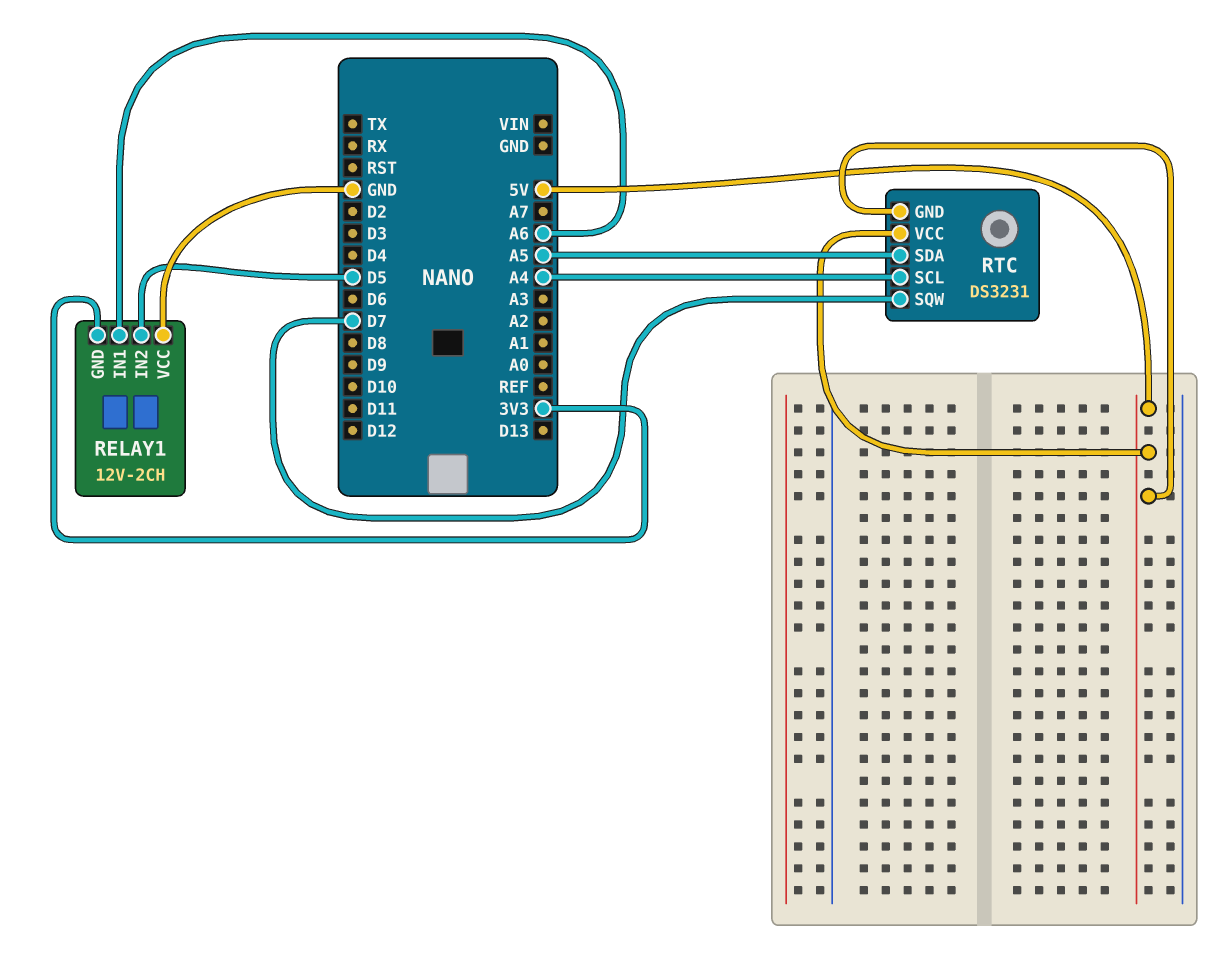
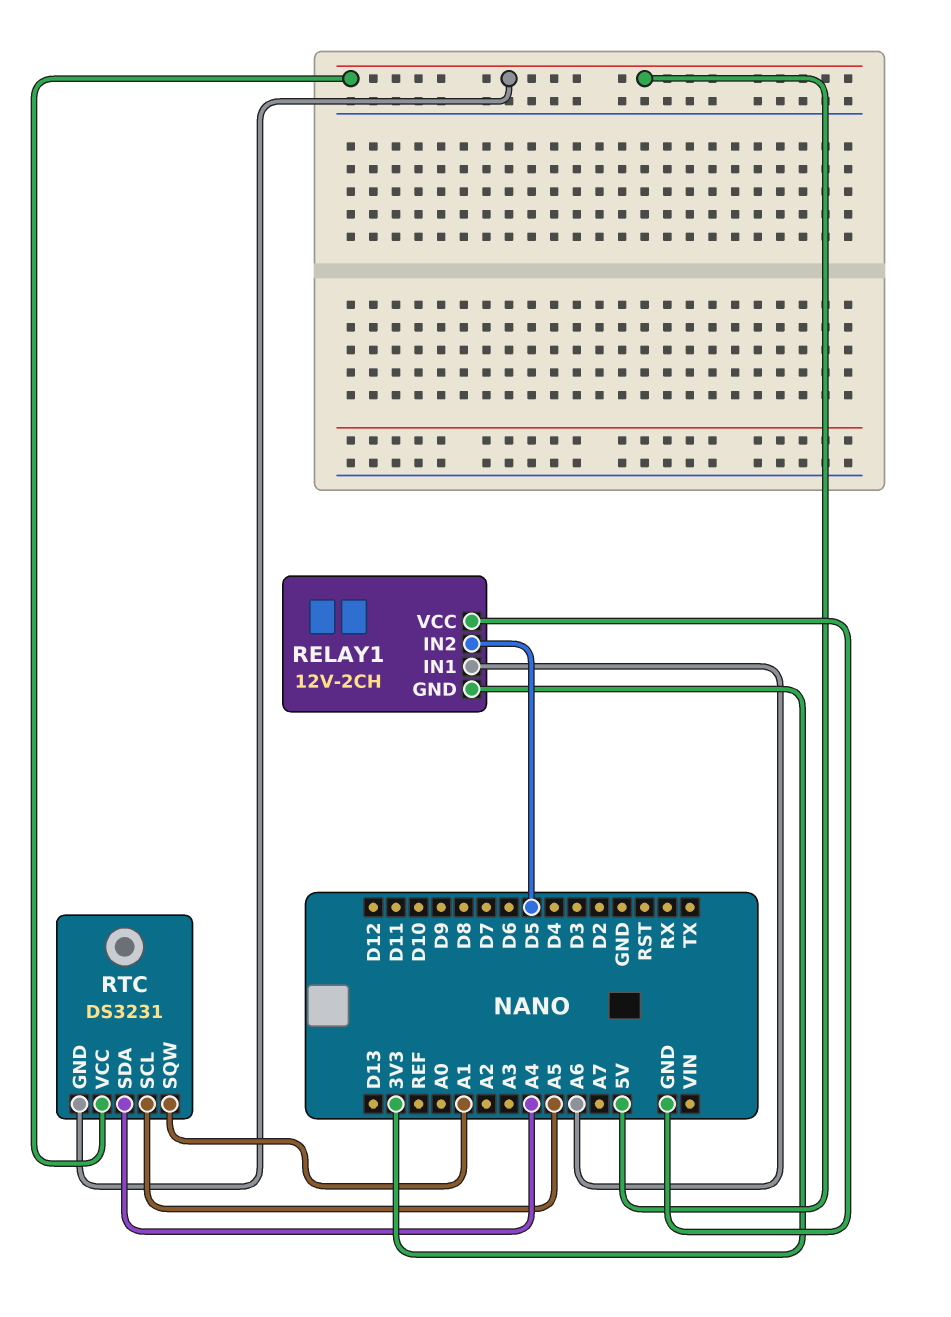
RTC pin SCL: A4 -> A5
RTC pin SDA: A5 -> A4
RTC pin SQW: D7 -> A1

